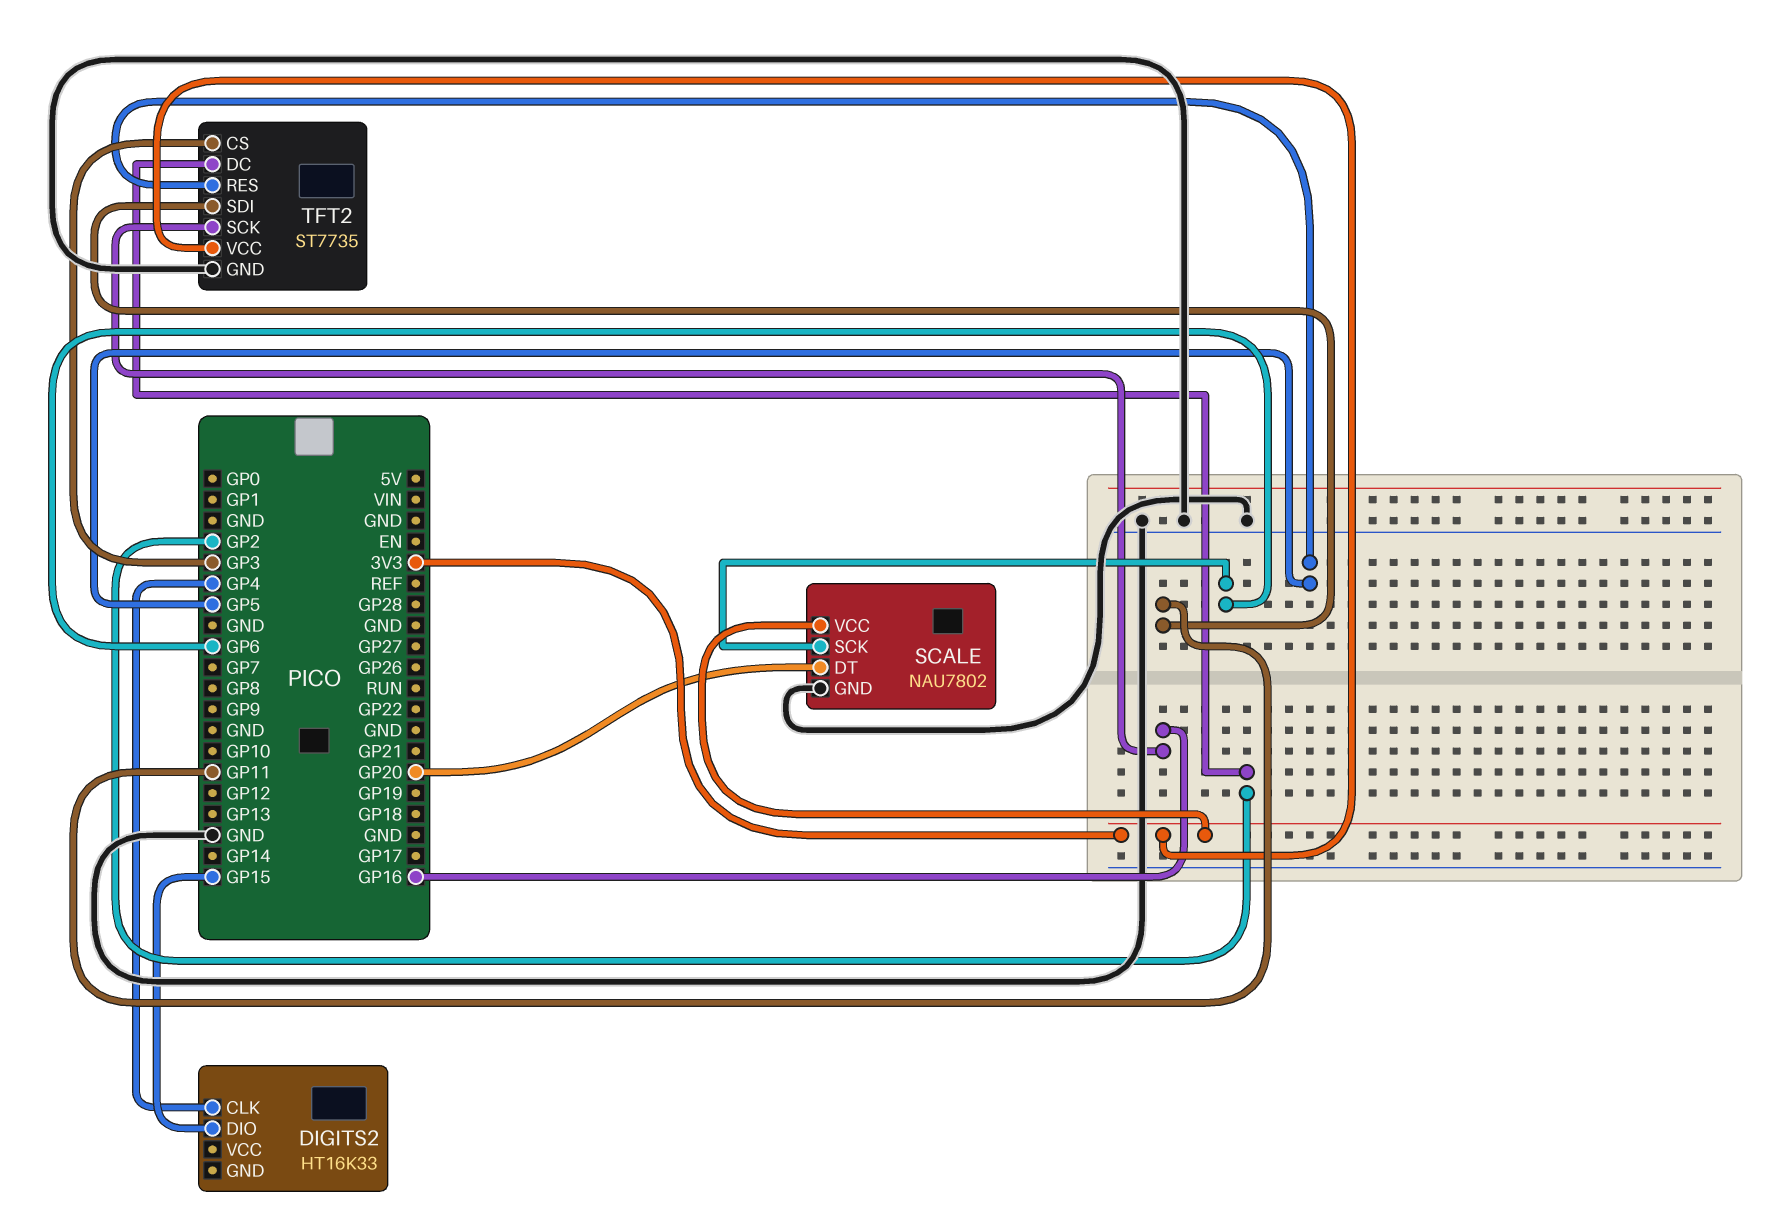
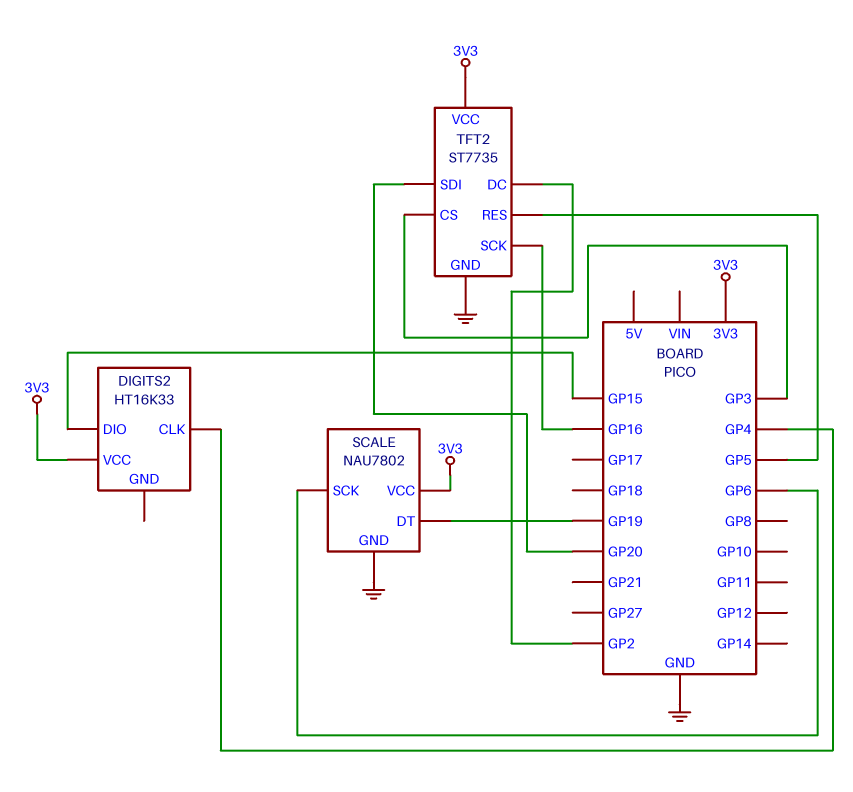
DIGITS2 pin VCC: none -> 3V3
SCALE pin DT: GP20 -> GP19
TFT2 pin SDI: GP11 -> GP20

